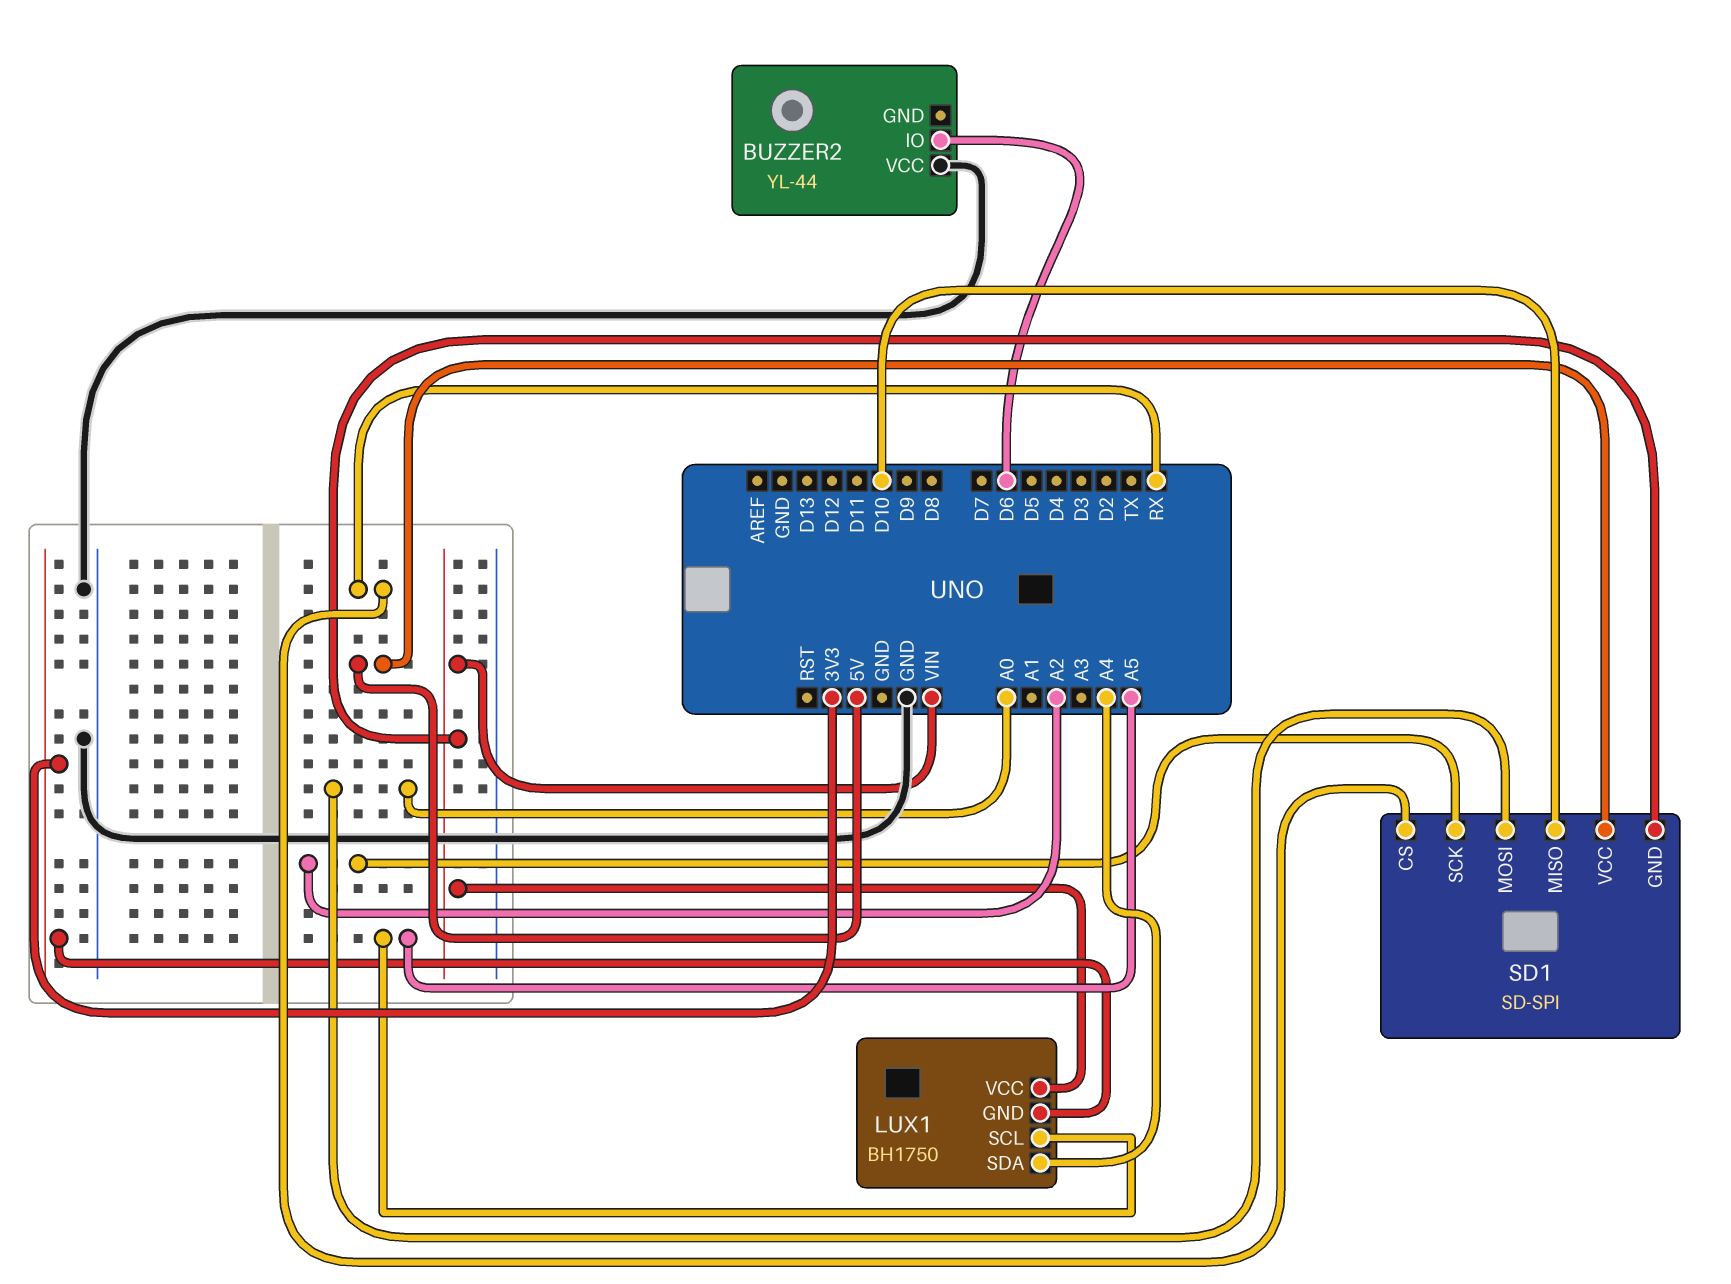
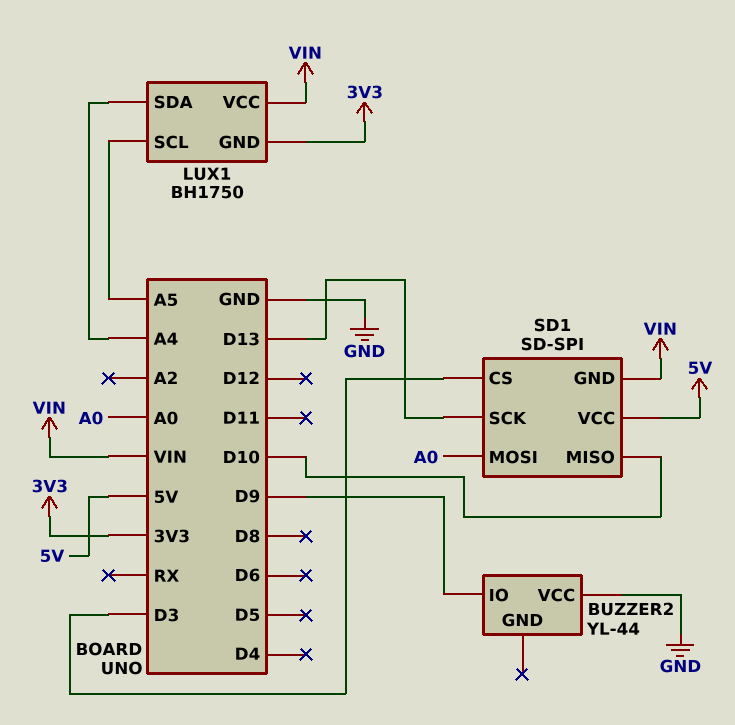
BUZZER2 pin IO: D6 -> D9
SD1 pin CS: RX -> D3
SD1 pin SCK: A2 -> D13

